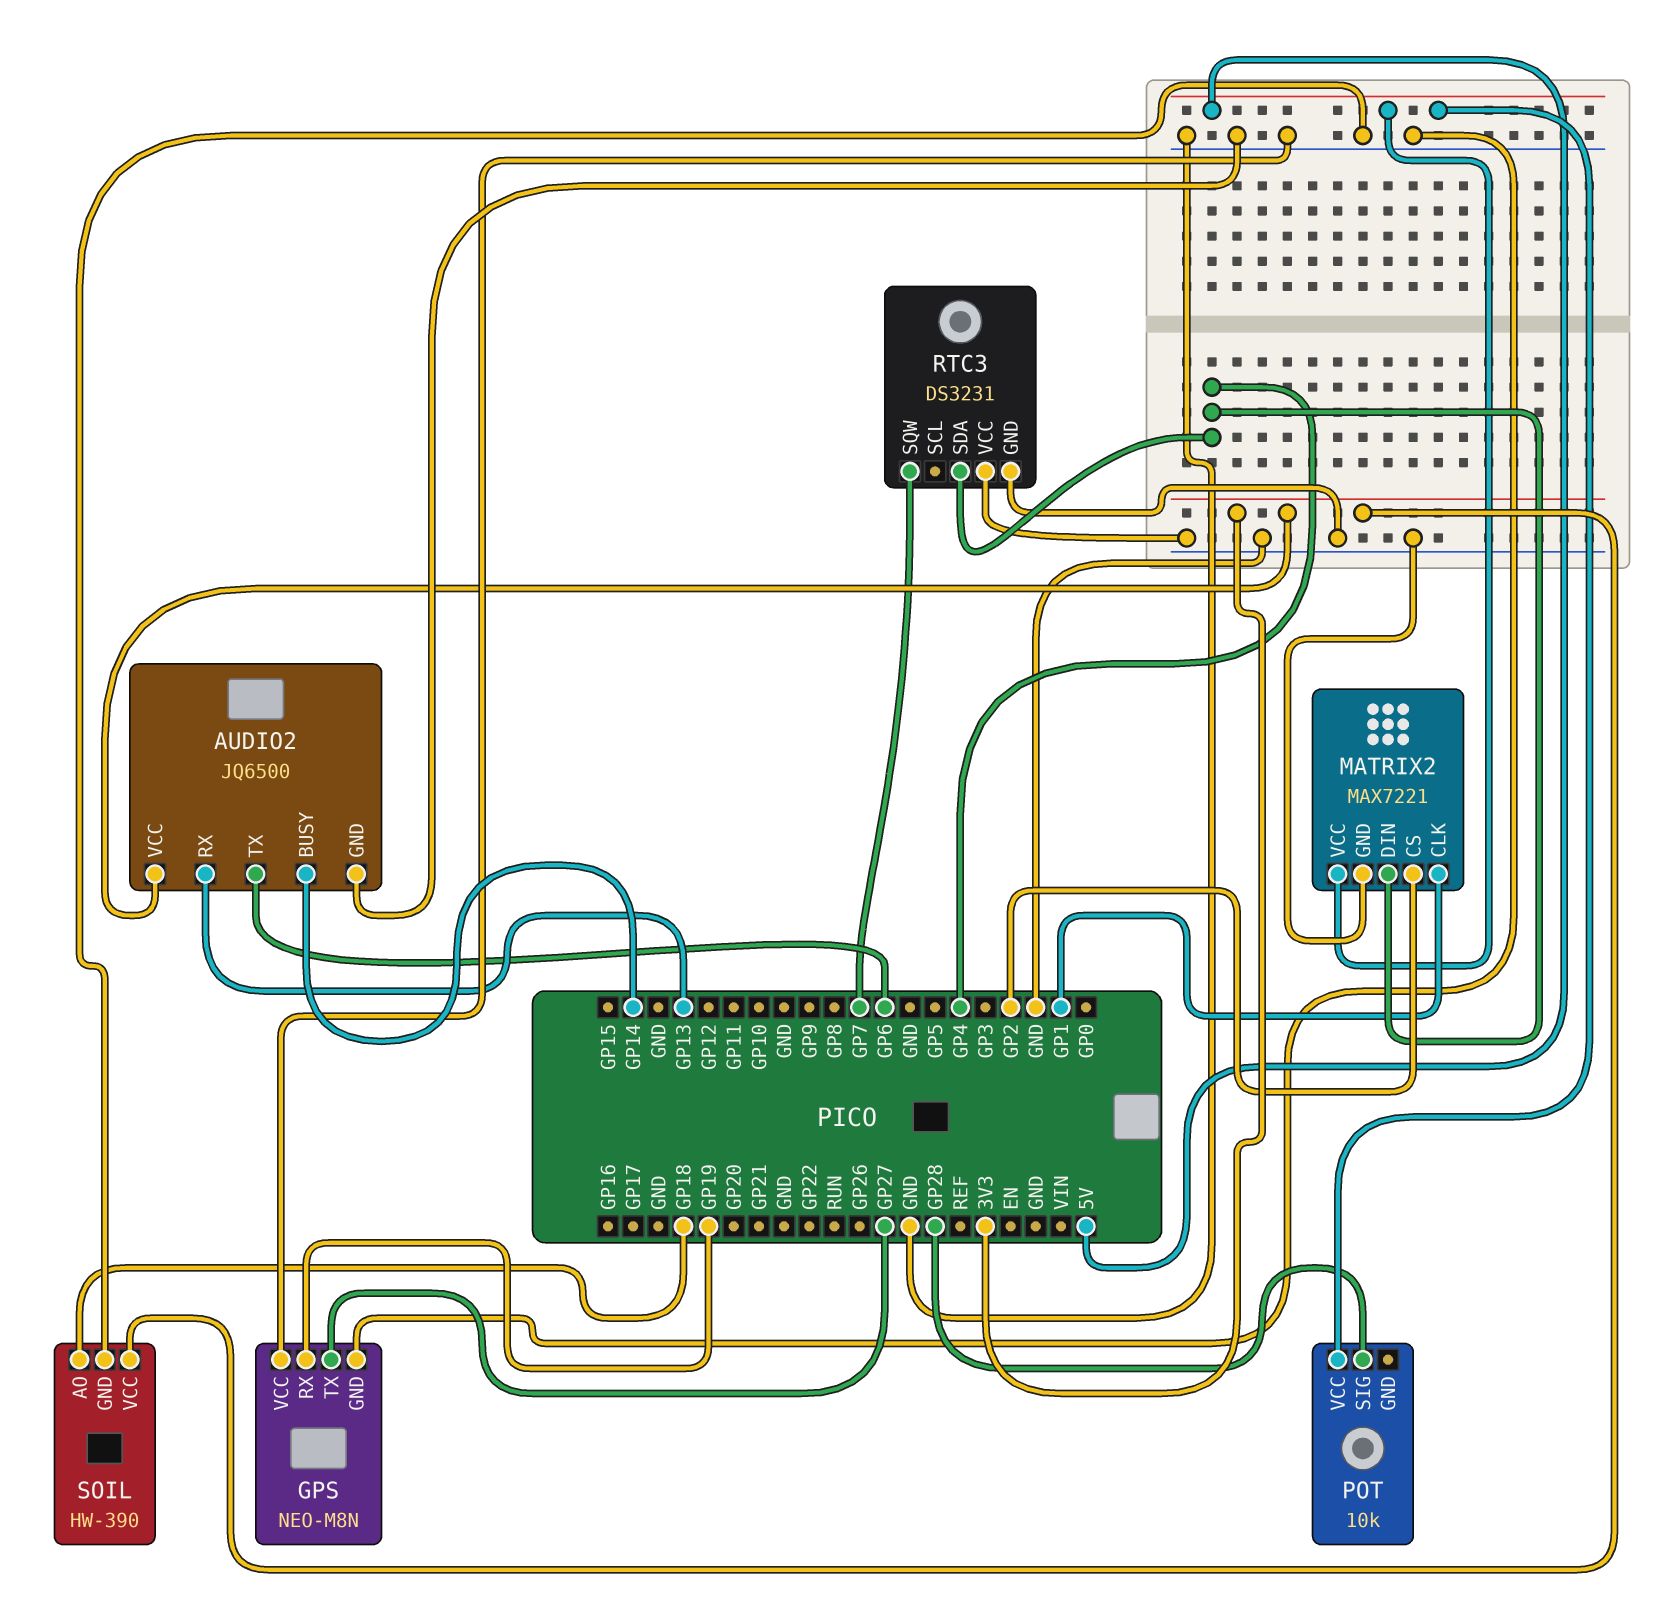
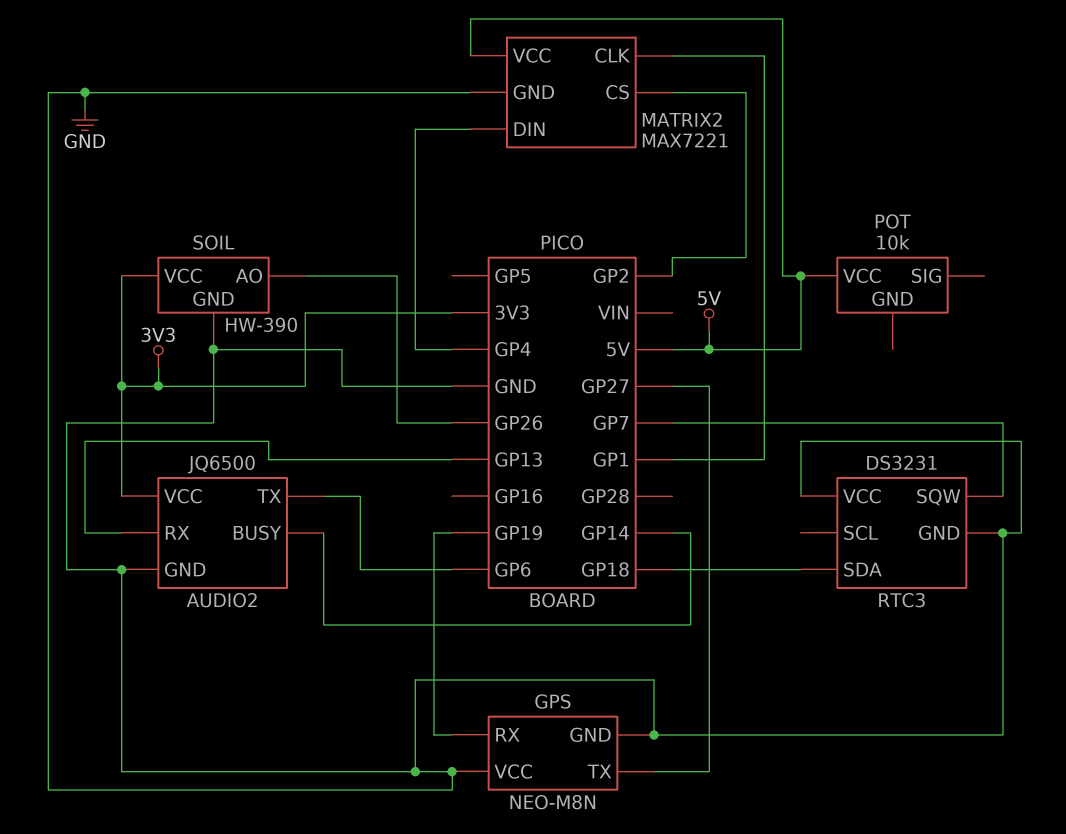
POT pin SIG: GP28 -> none
RTC3 pin SDA: GP4 -> GP18
SOIL pin AO: GP18 -> GP26

